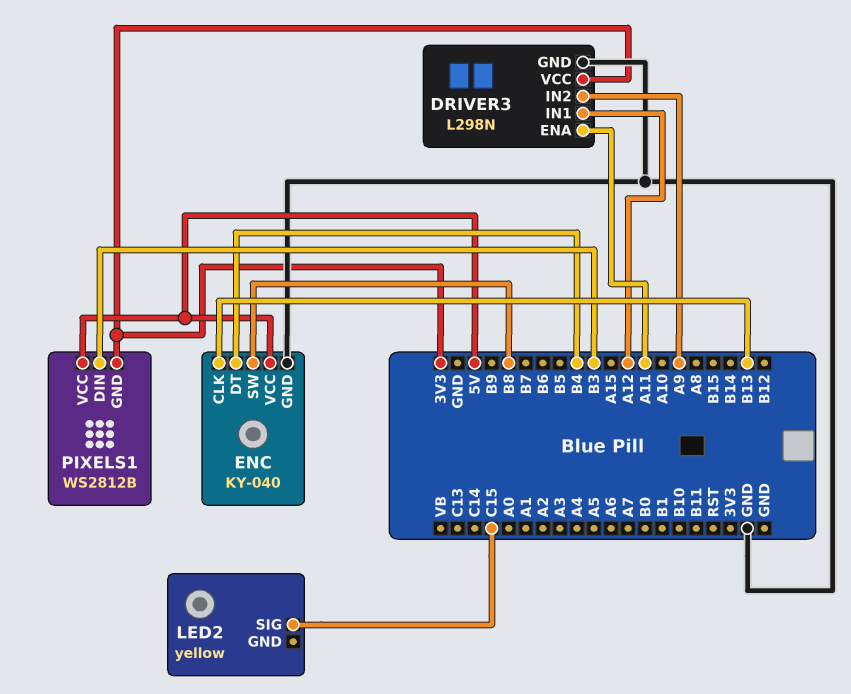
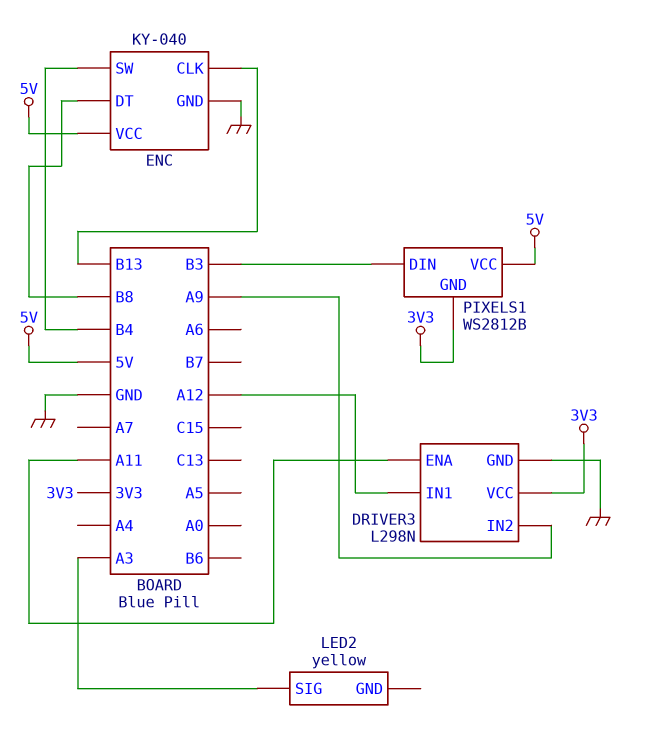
ENC pin DT: B4 -> B8
ENC pin SW: B8 -> B4
LED2 pin SIG: C15 -> A3

